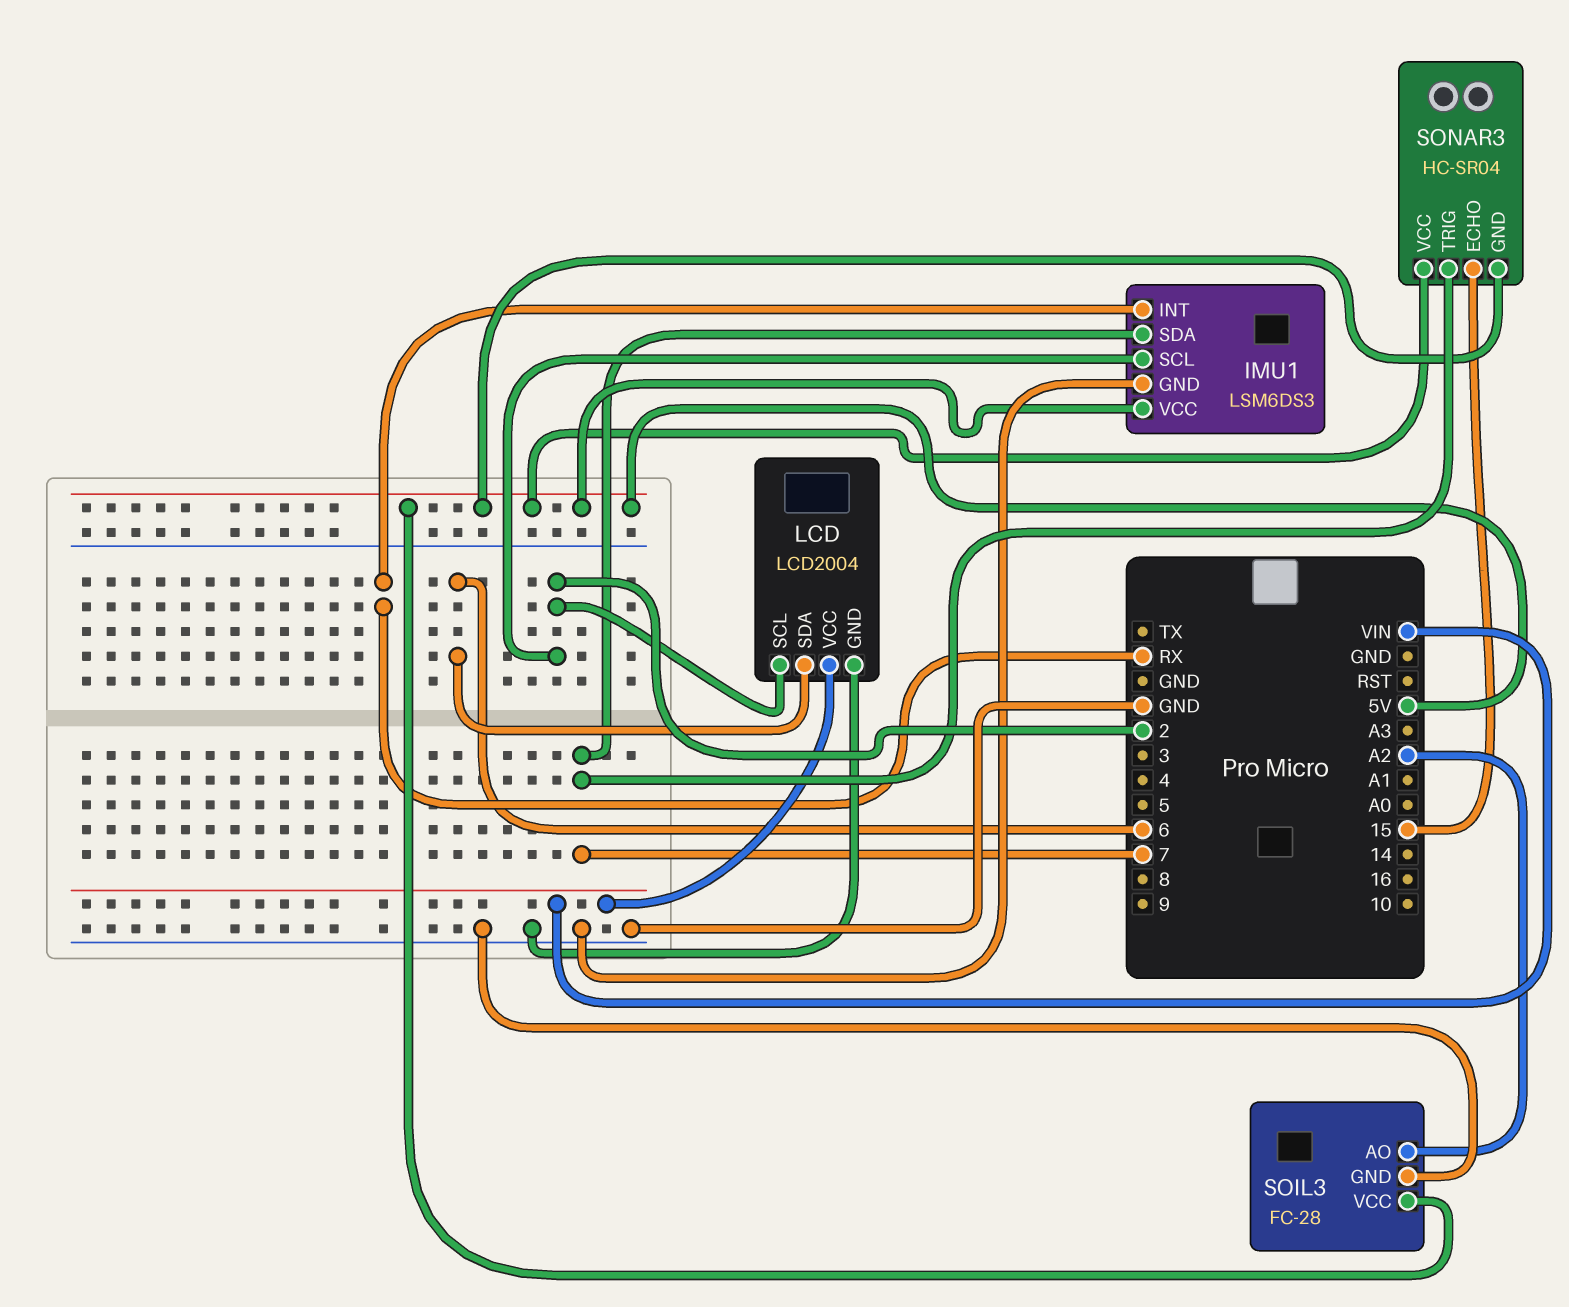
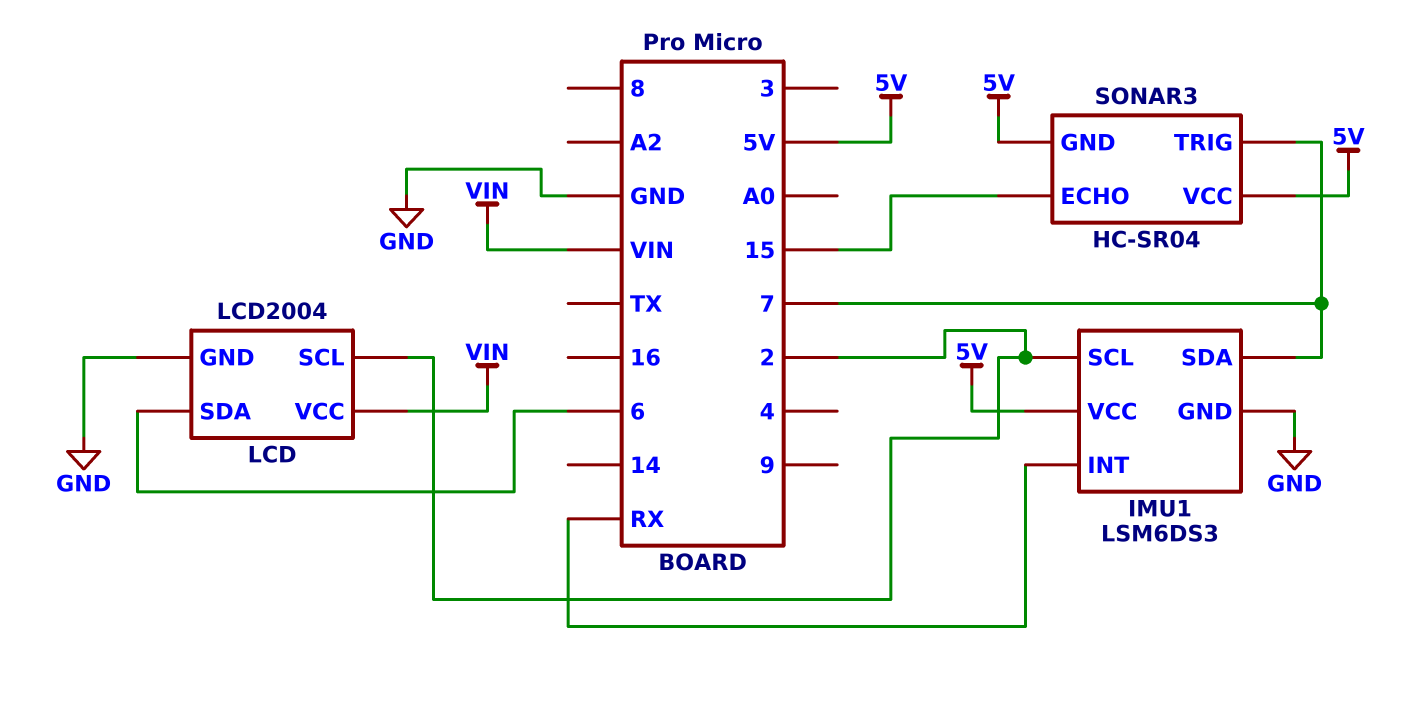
SOIL3: FC-28 -> none
SOIL3 pin AO: A2 -> none
SOIL3 pin GND: GND -> none
SOIL3 pin VCC: 5V -> none

